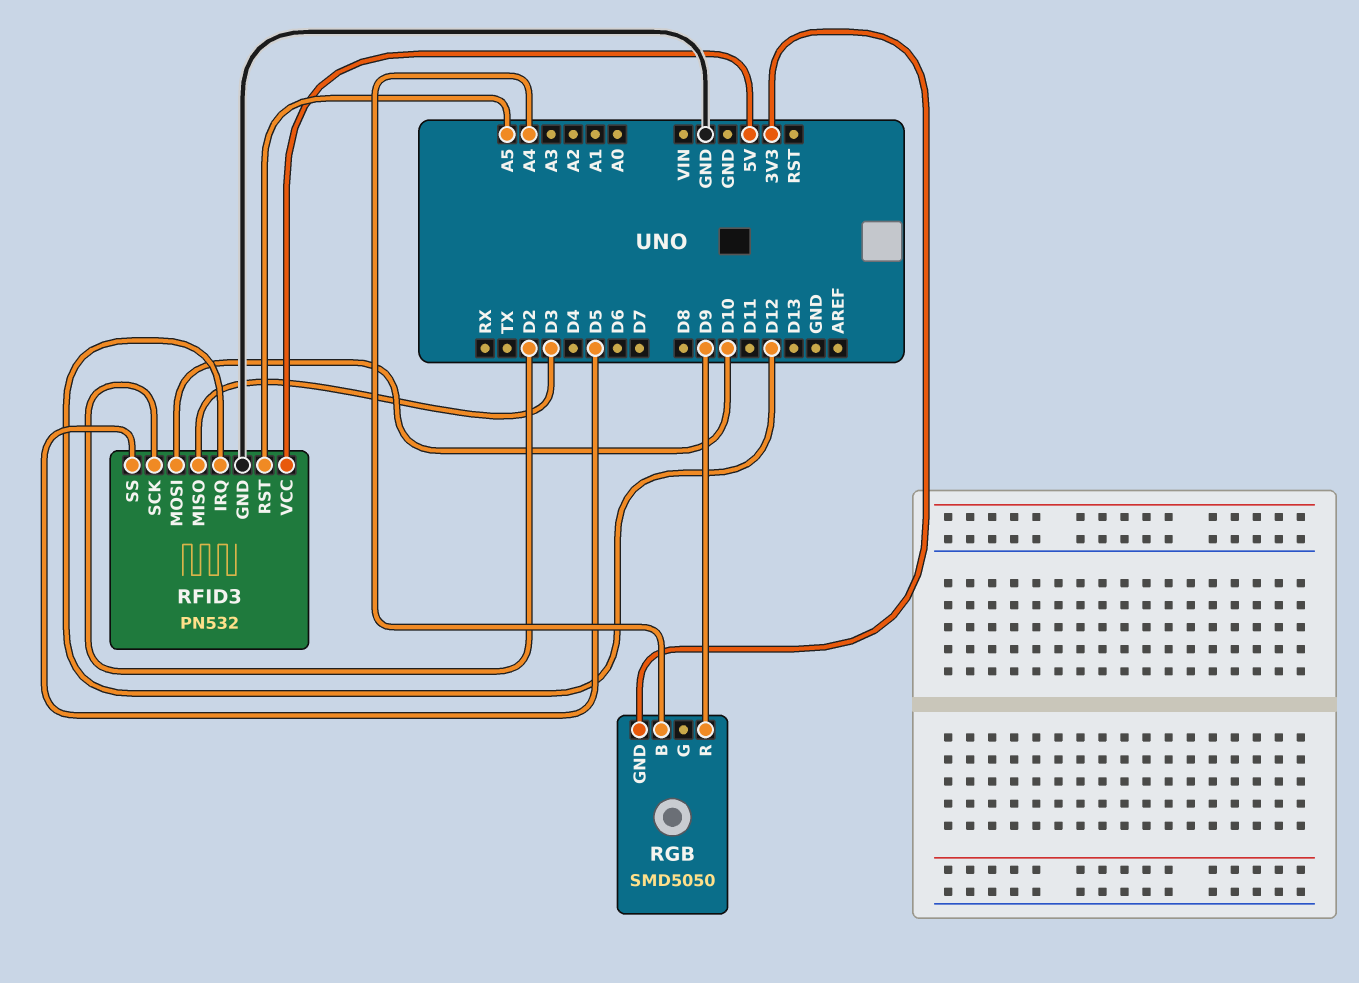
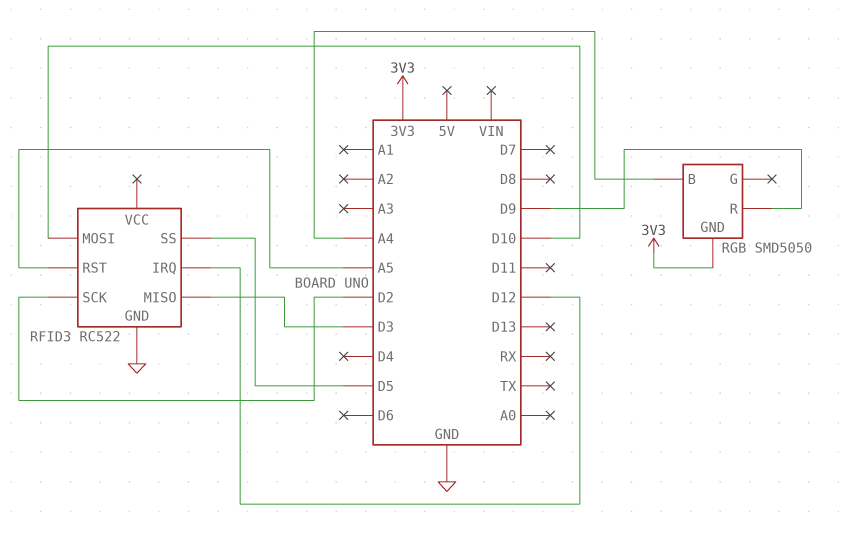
RFID3: PN532 -> RC522
RFID3 pin VCC: 5V -> none

